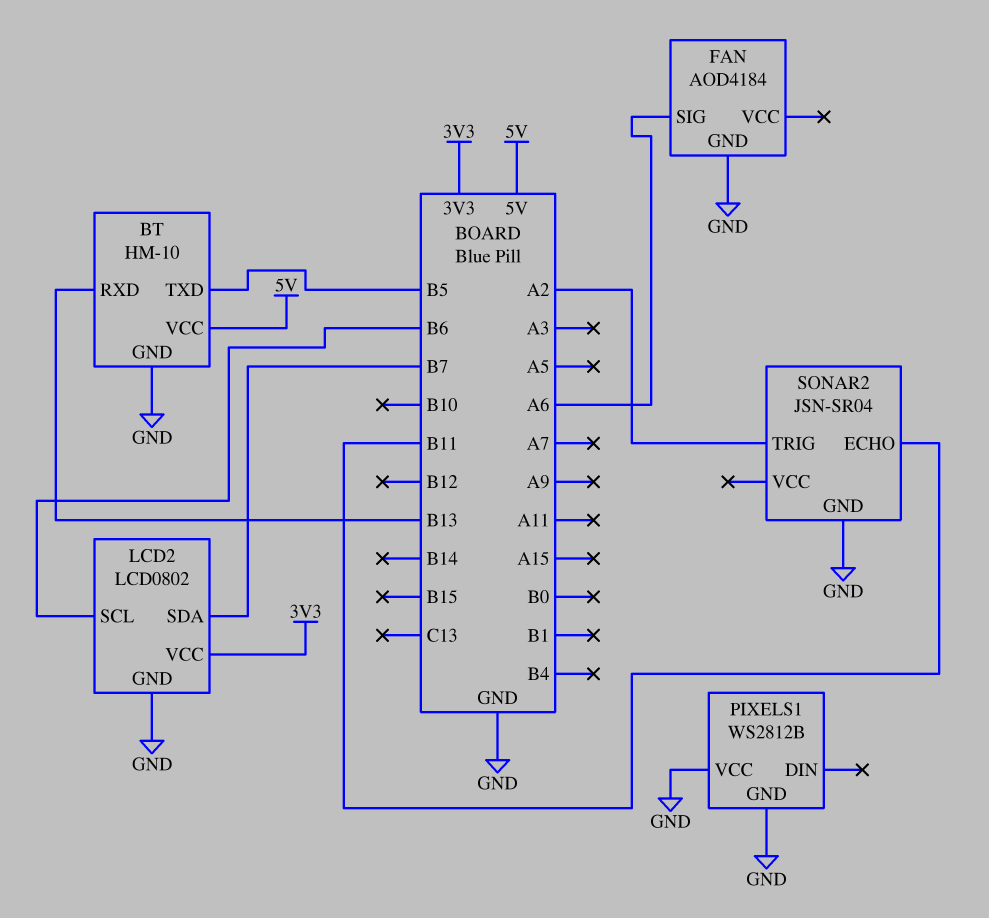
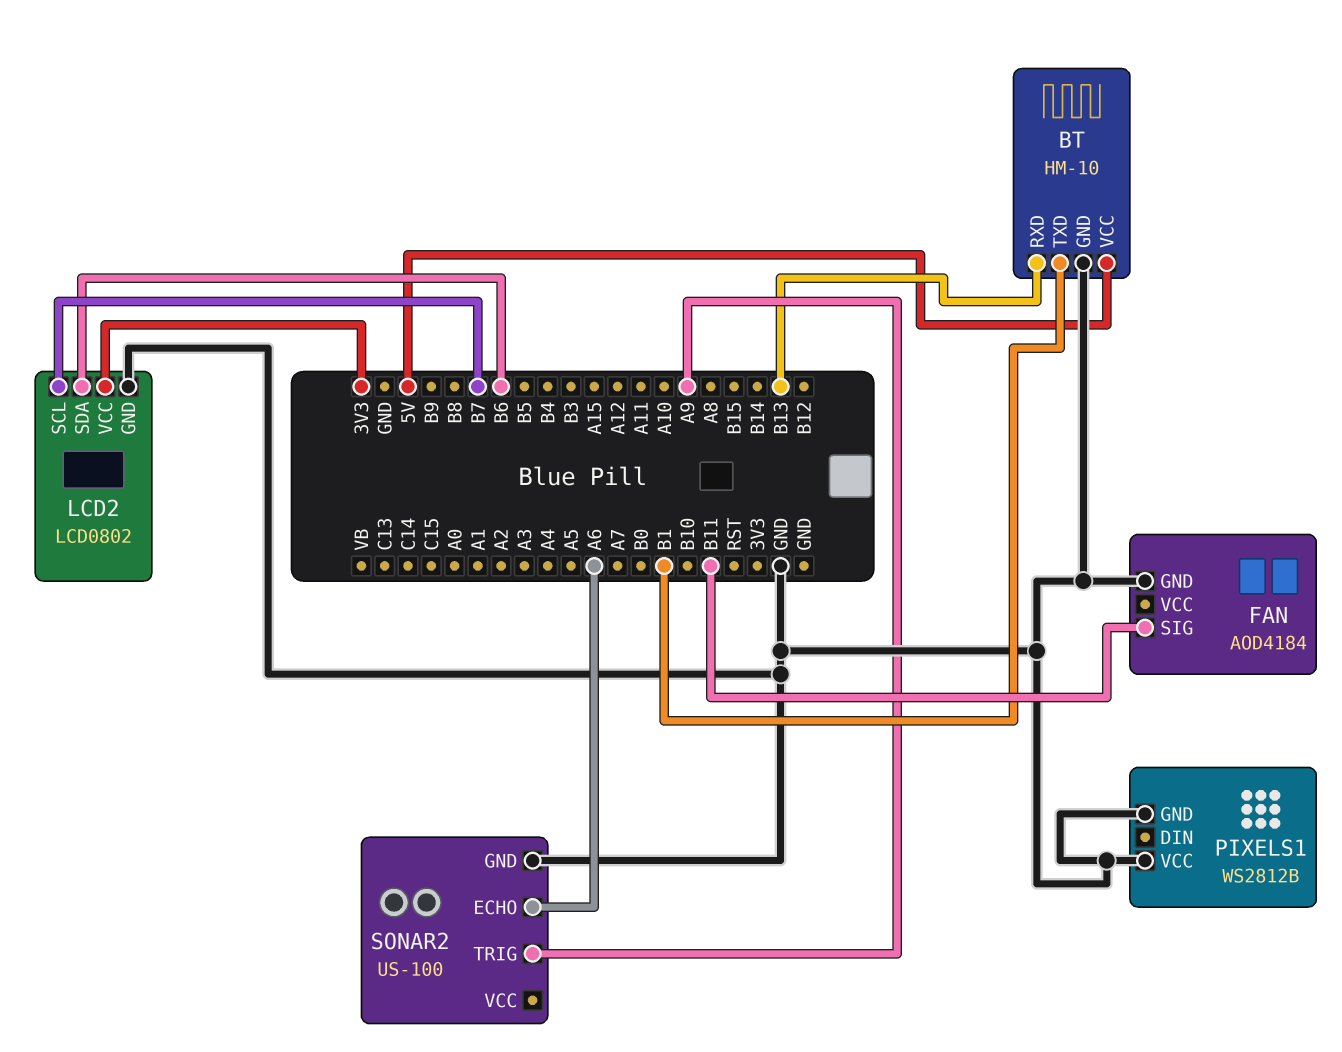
BT pin TXD: B5 -> B1
FAN pin SIG: A6 -> B11
LCD2 pin SCL: B6 -> B7
LCD2 pin SDA: B7 -> B6
SONAR2: JSN-SR04 -> US-100
SONAR2 pin ECHO: B11 -> A6
SONAR2 pin TRIG: A2 -> A9

